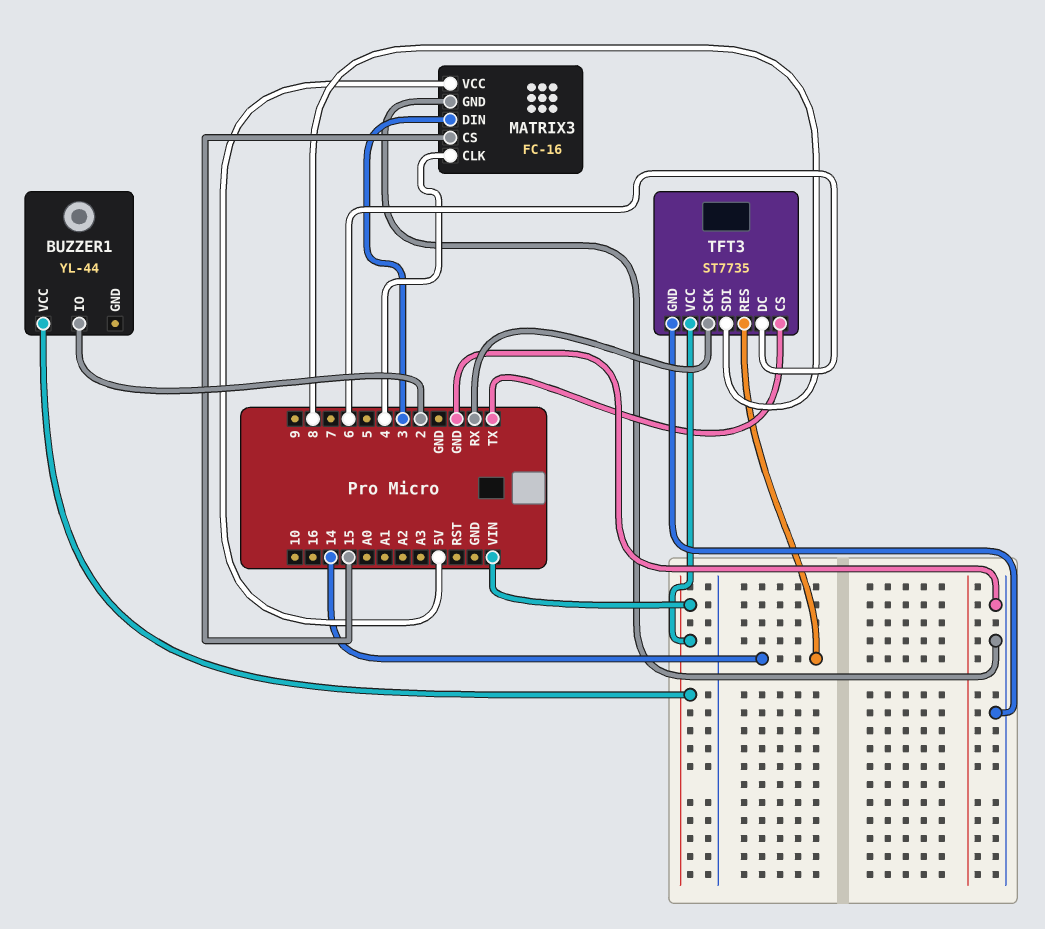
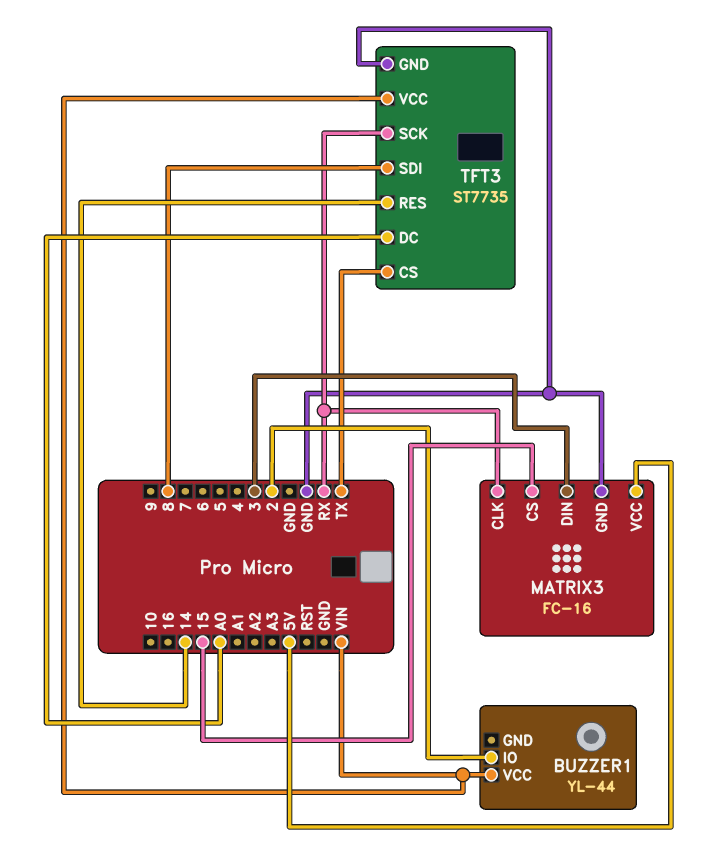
MATRIX3 pin CLK: 4 -> RX
TFT3 pin DC: 6 -> A0

